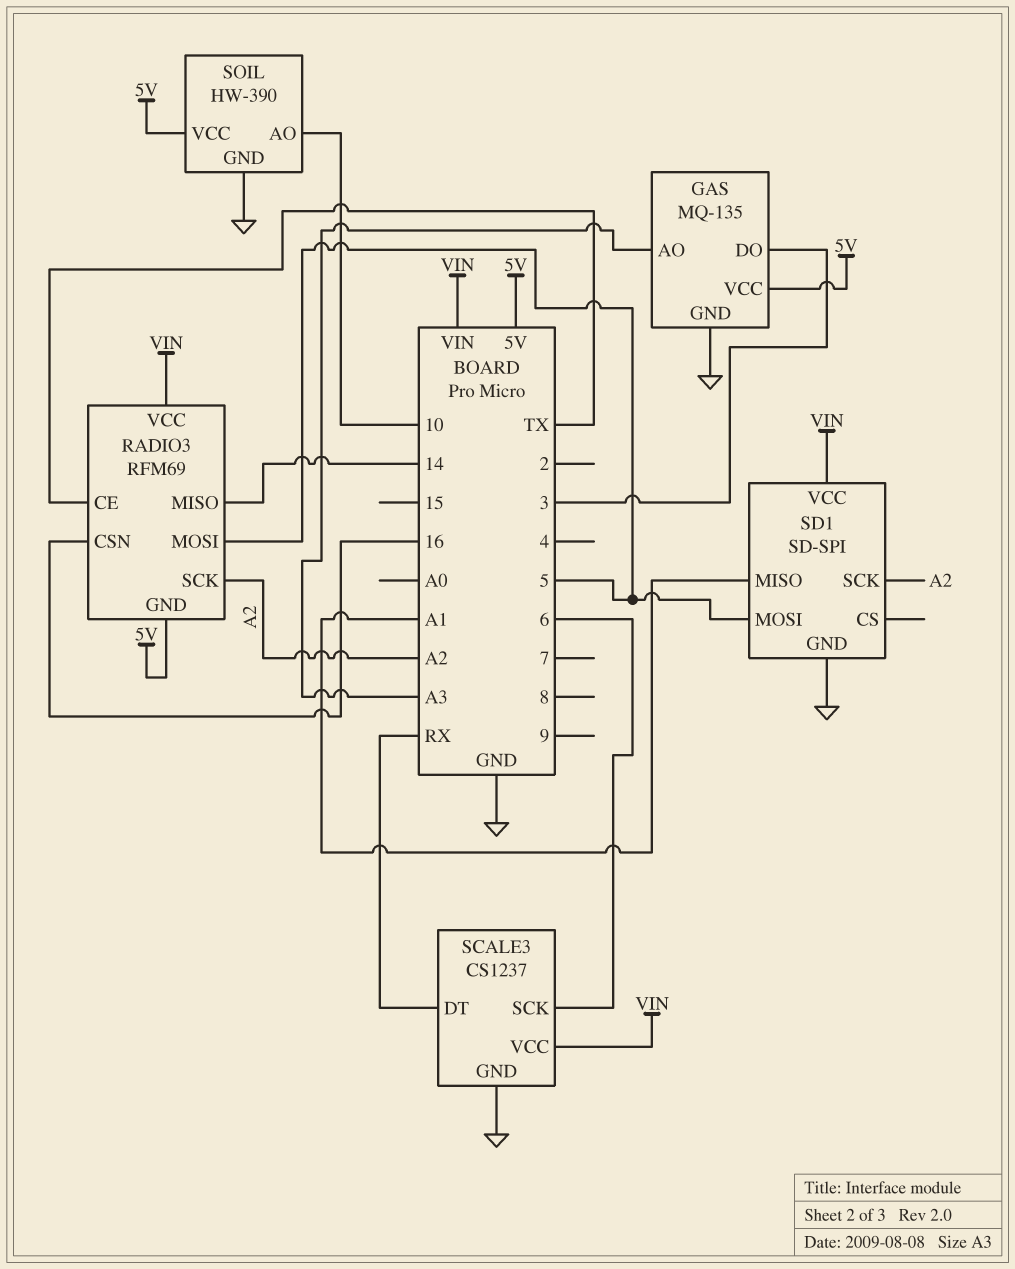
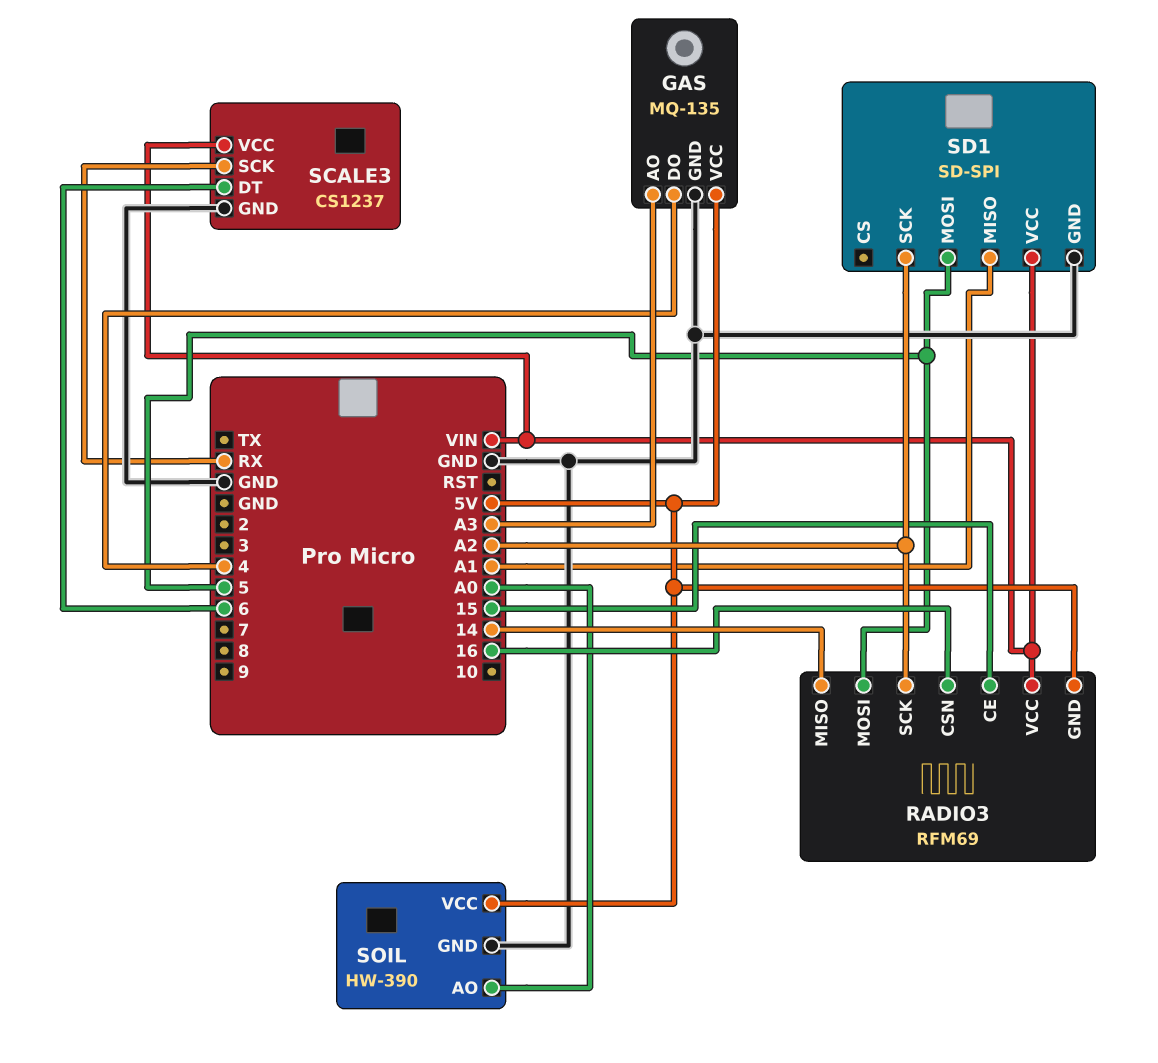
GAS pin DO: 3 -> 4
RADIO3 pin CE: TX -> 15
SCALE3 pin DT: RX -> 6
SCALE3 pin SCK: 6 -> RX
SOIL pin AO: 10 -> A0

